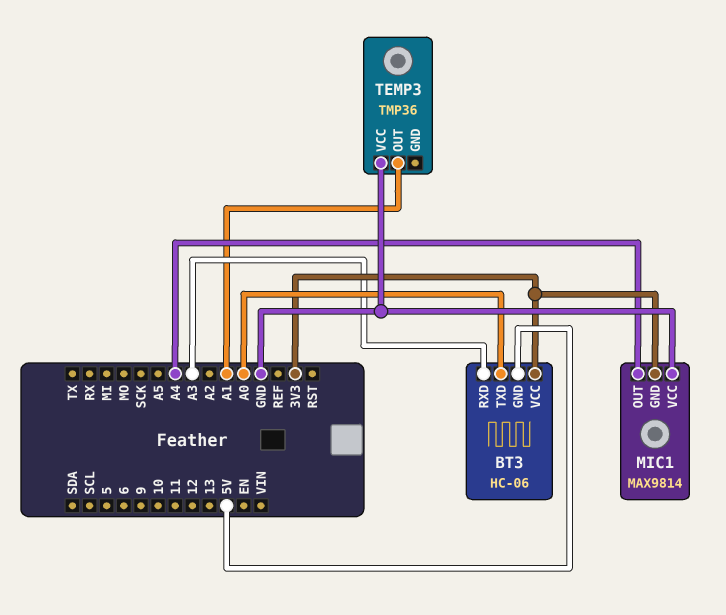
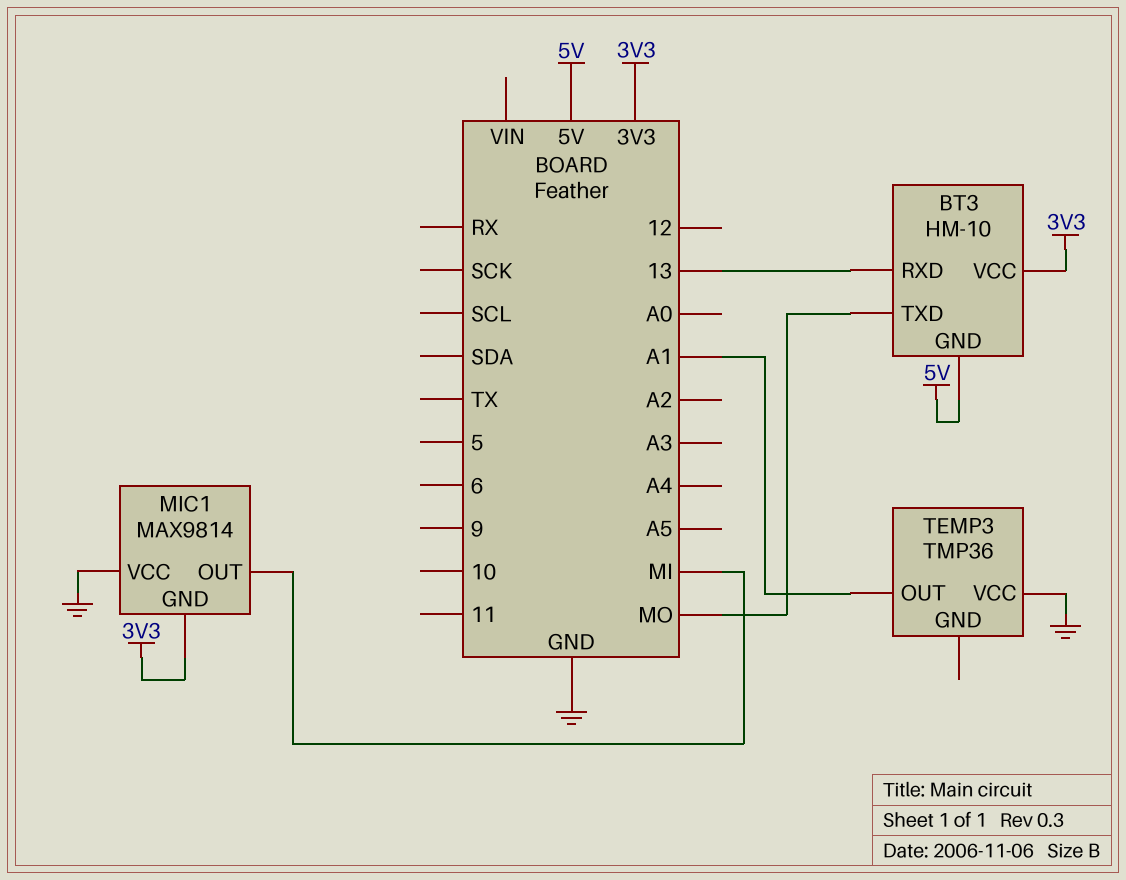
BT3: HC-06 -> HM-10
BT3 pin RXD: A3 -> 13
BT3 pin TXD: A0 -> MO
MIC1 pin OUT: A4 -> MI

